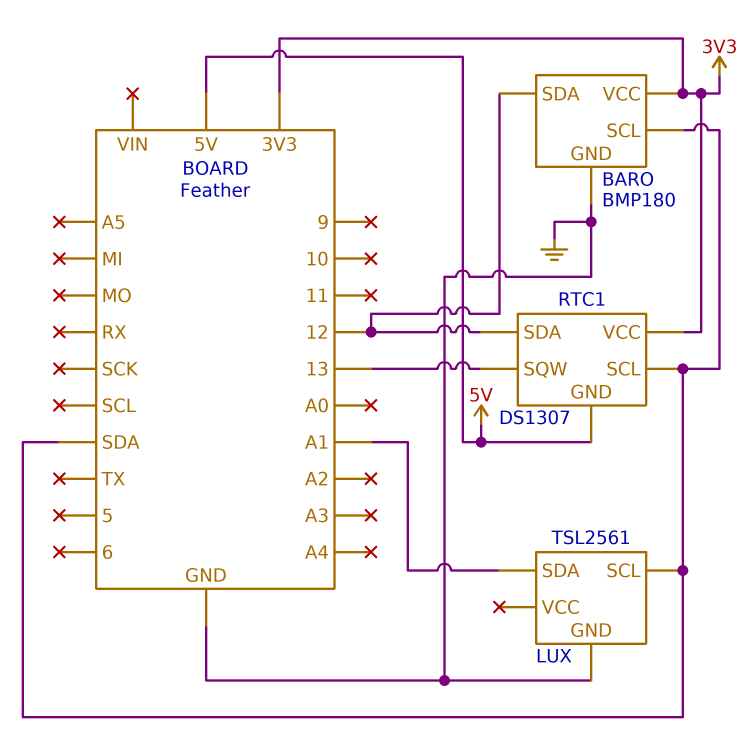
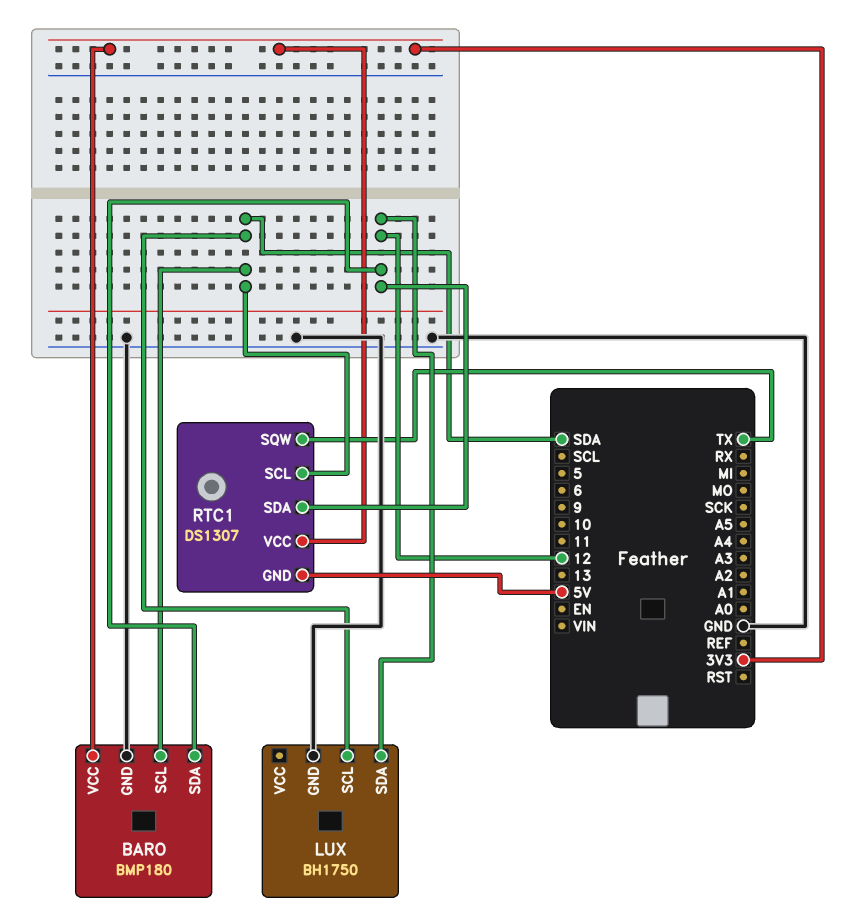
LUX: TSL2561 -> BH1750
LUX pin SDA: A1 -> 12
RTC1 pin SQW: 13 -> TX

